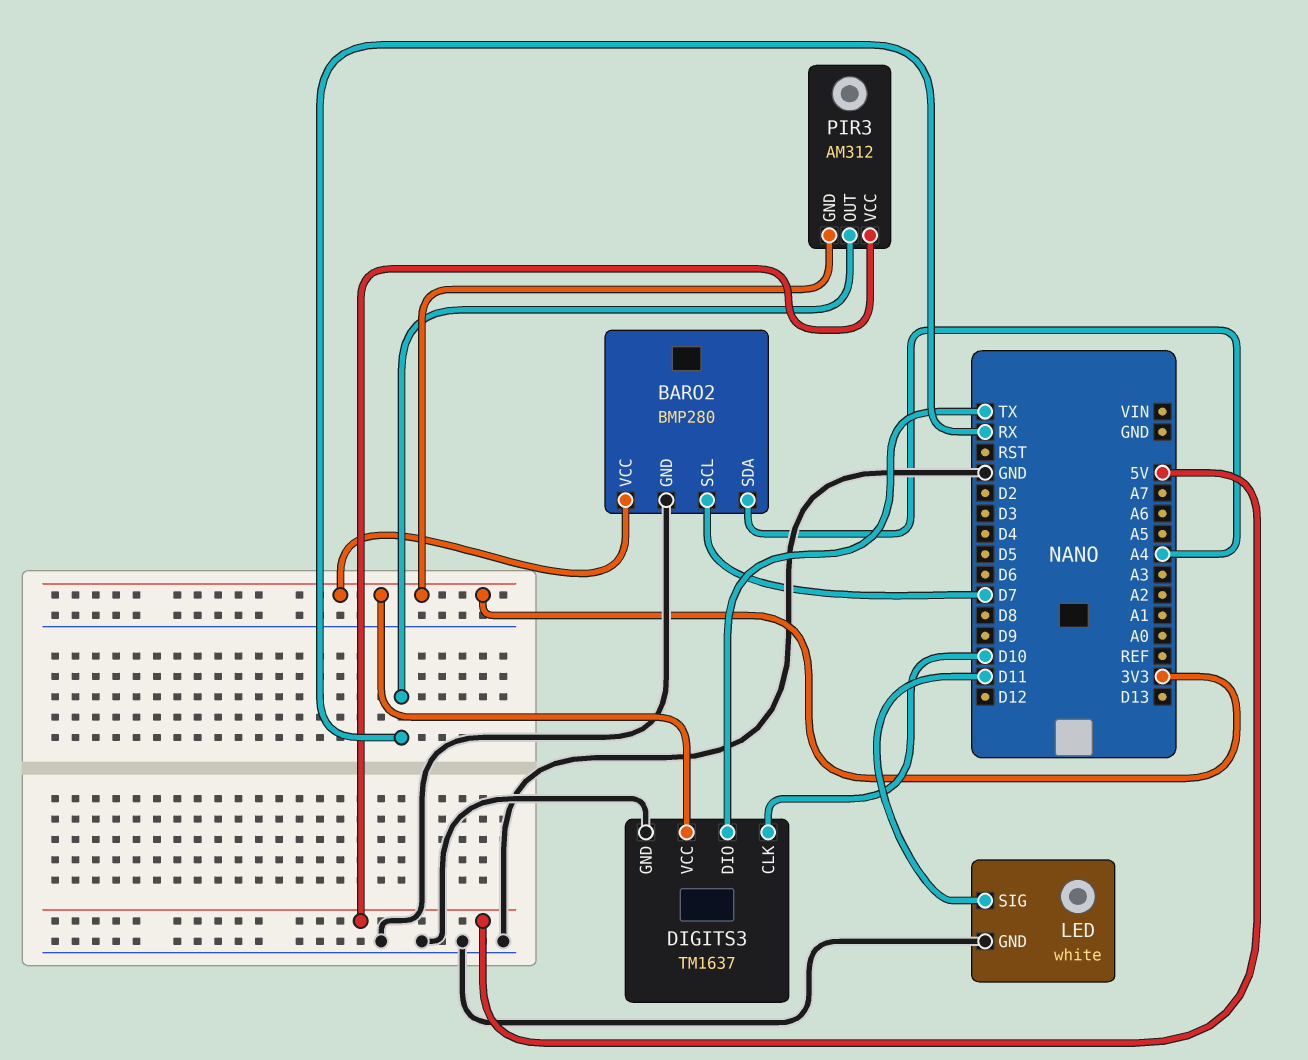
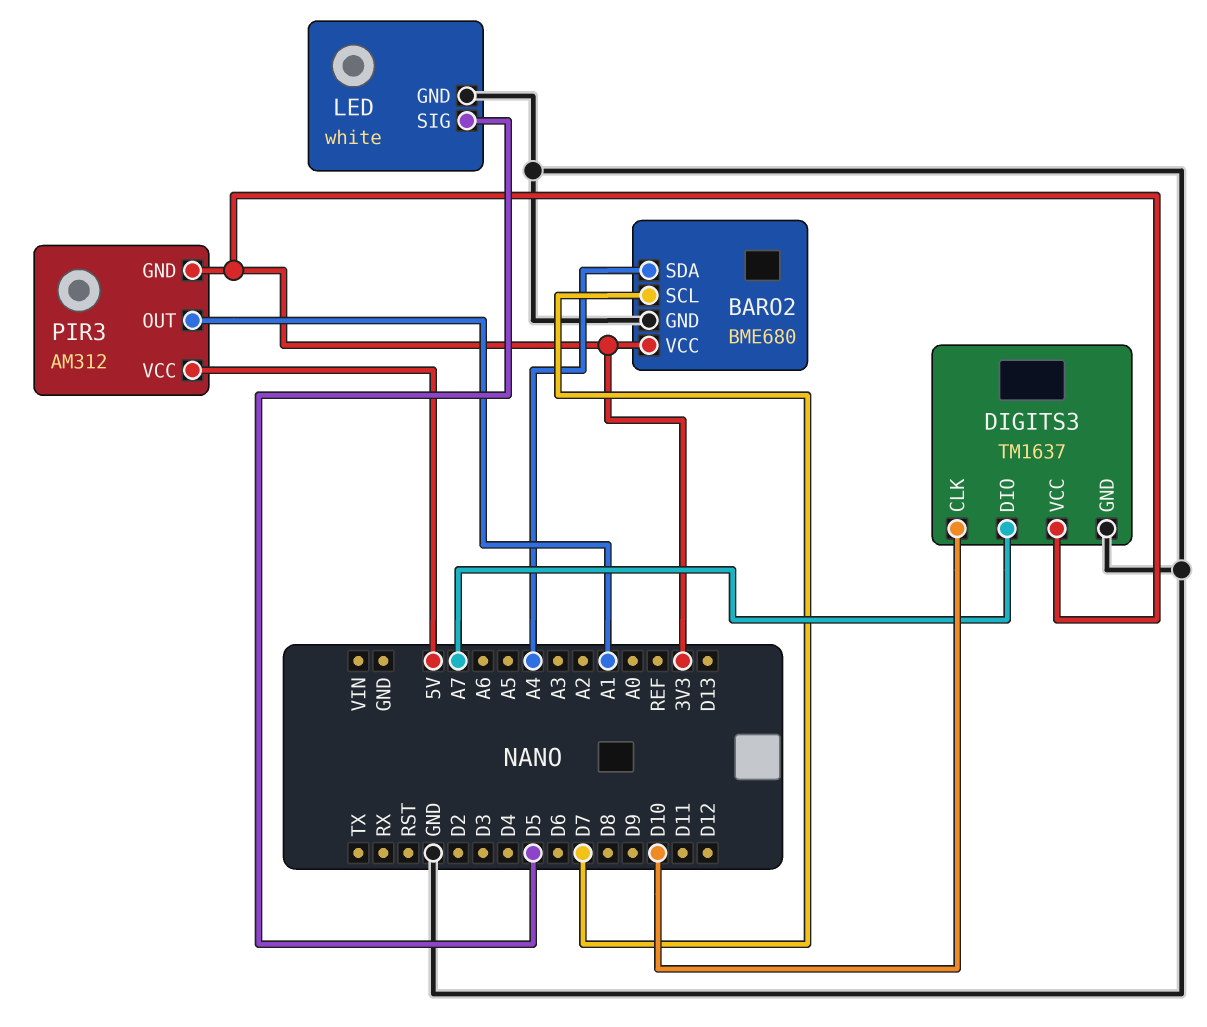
BARO2: BMP280 -> BME680
DIGITS3 pin DIO: TX -> A7
LED pin SIG: D11 -> D5
PIR3 pin OUT: RX -> A1

